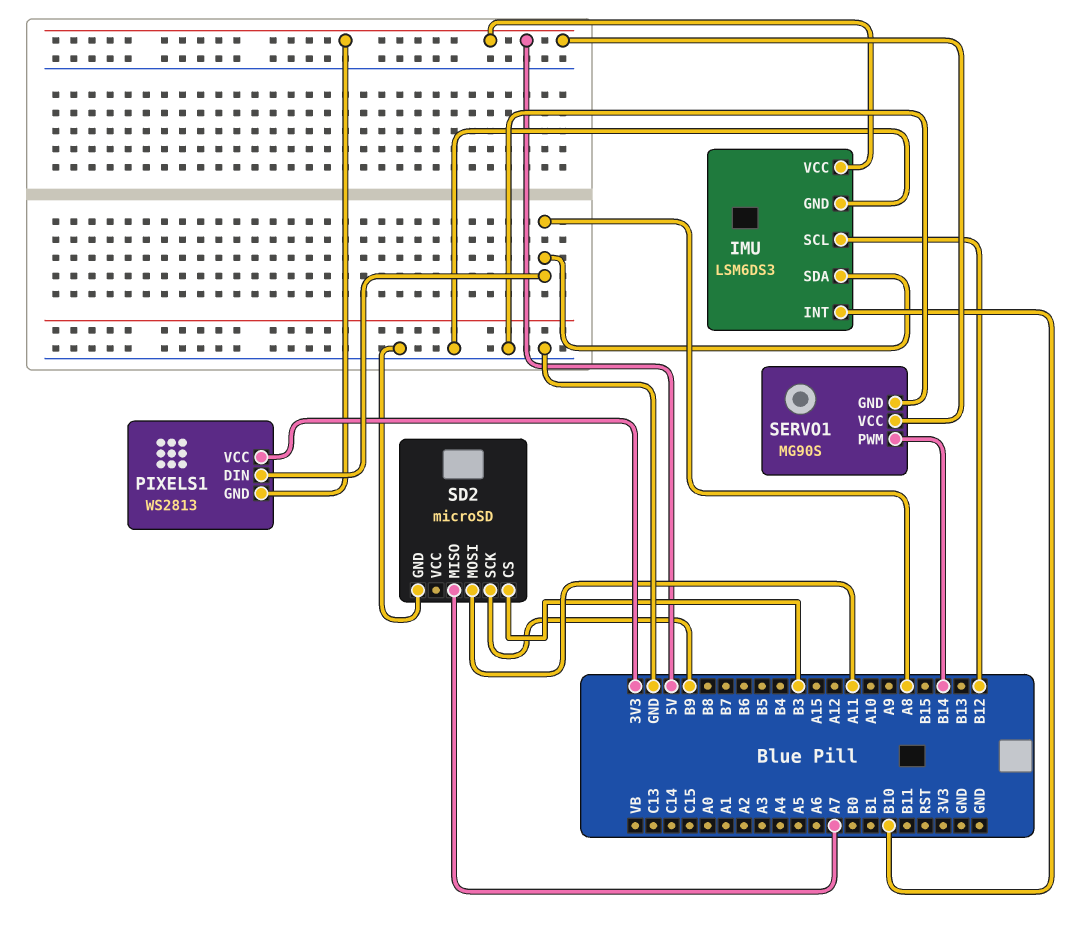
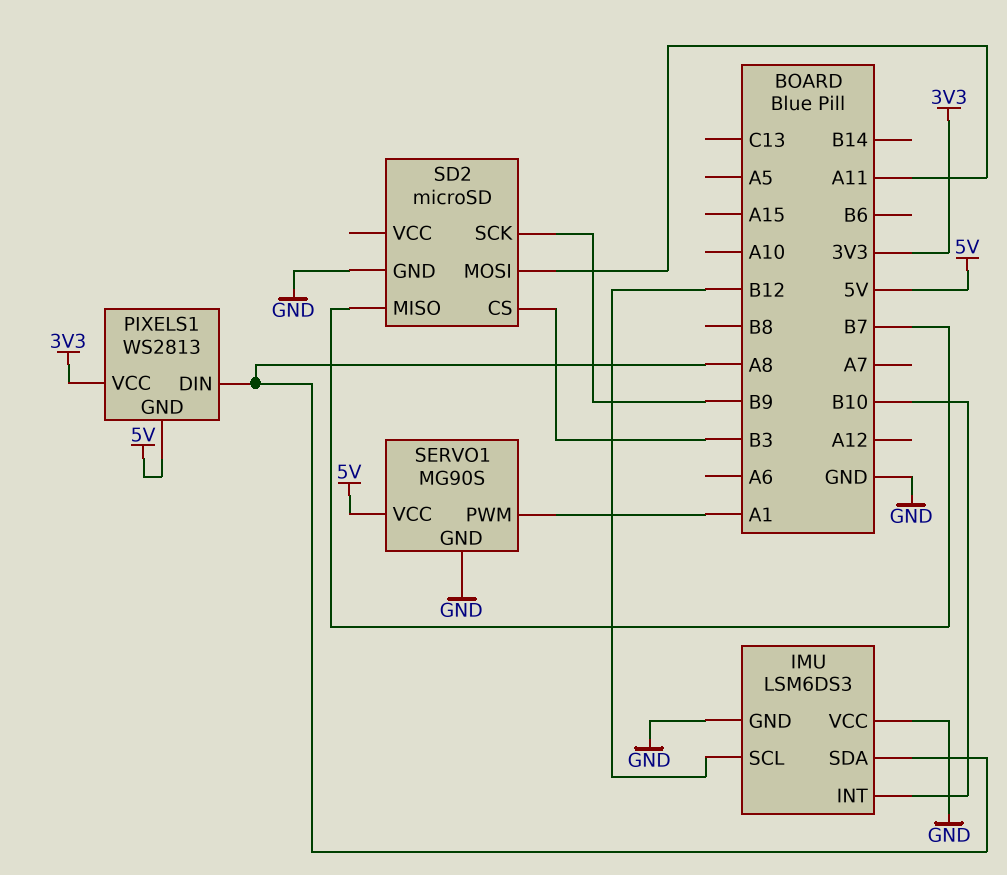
IMU pin VCC: 5V -> GND
SD2 pin MISO: A7 -> B7
SERVO1 pin PWM: B14 -> A1

